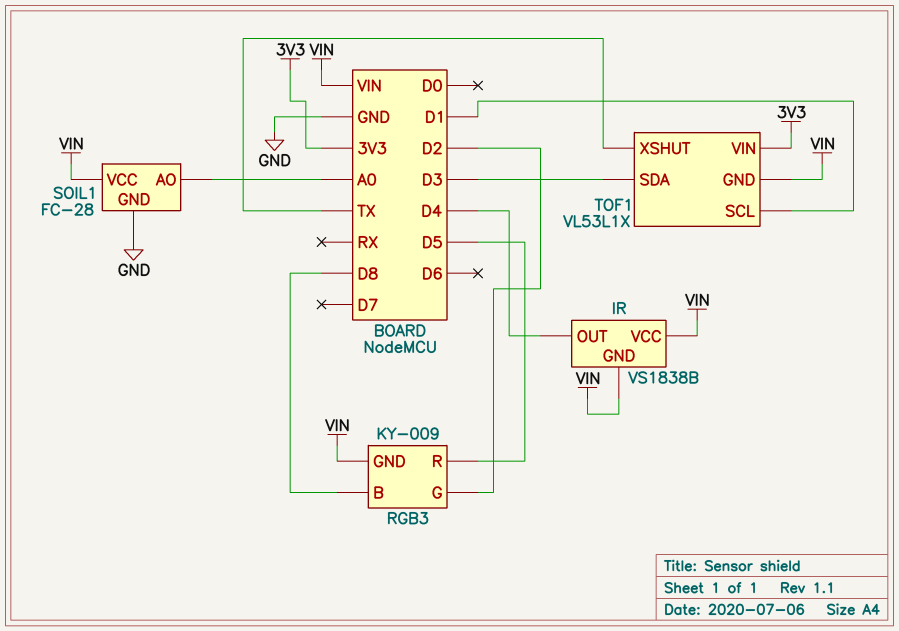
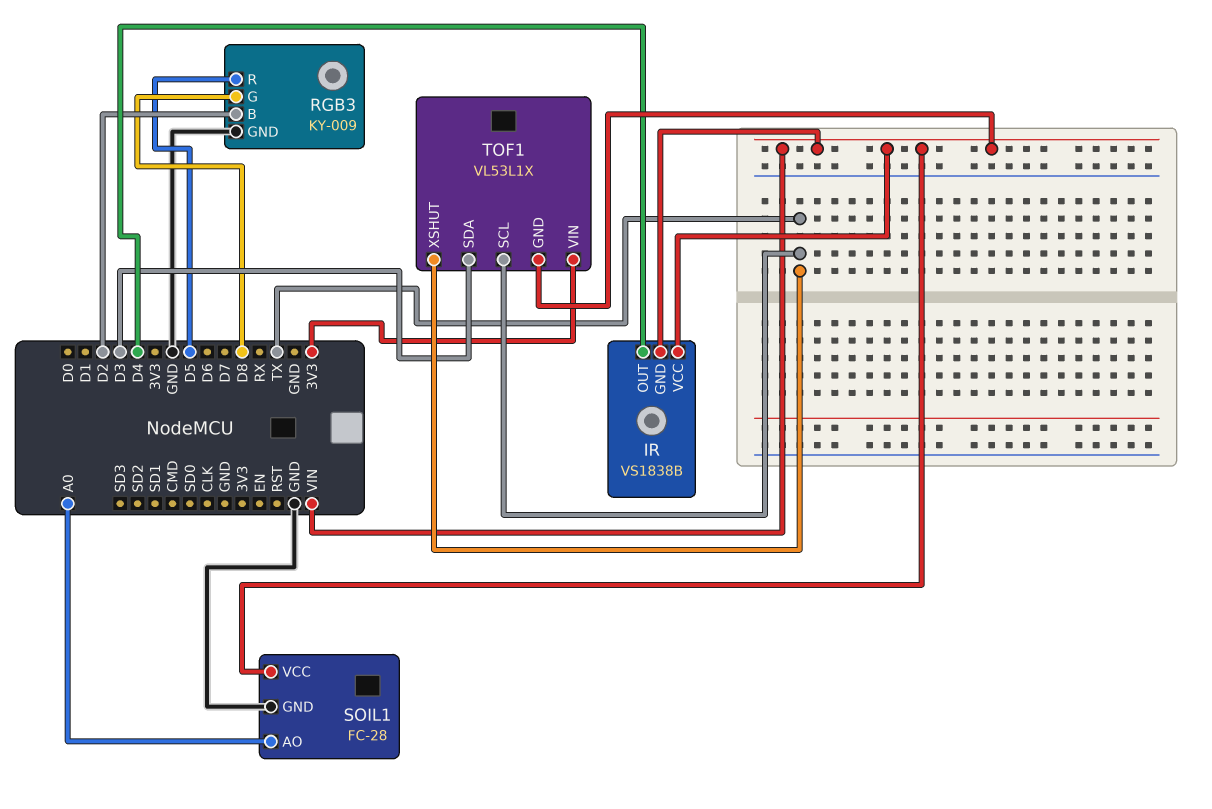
RGB3 pin B: D8 -> D2
RGB3 pin G: D2 -> D8
RGB3 pin GND: VIN -> GND
TOF1 pin SCL: D1 -> TX

